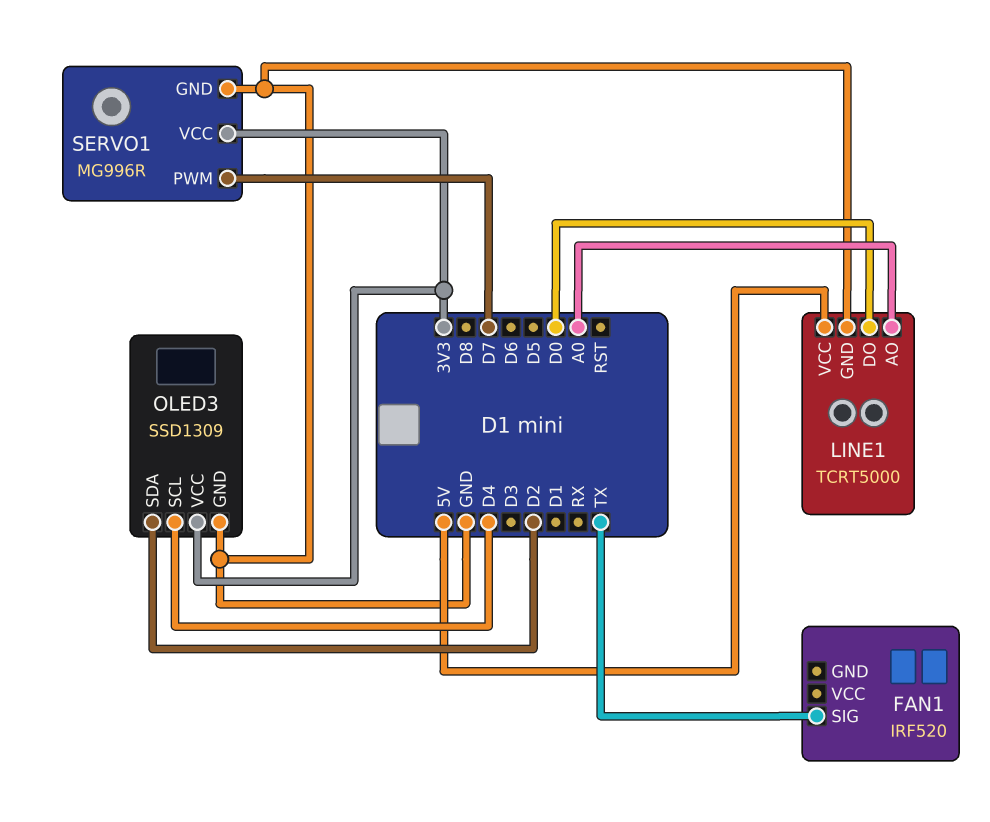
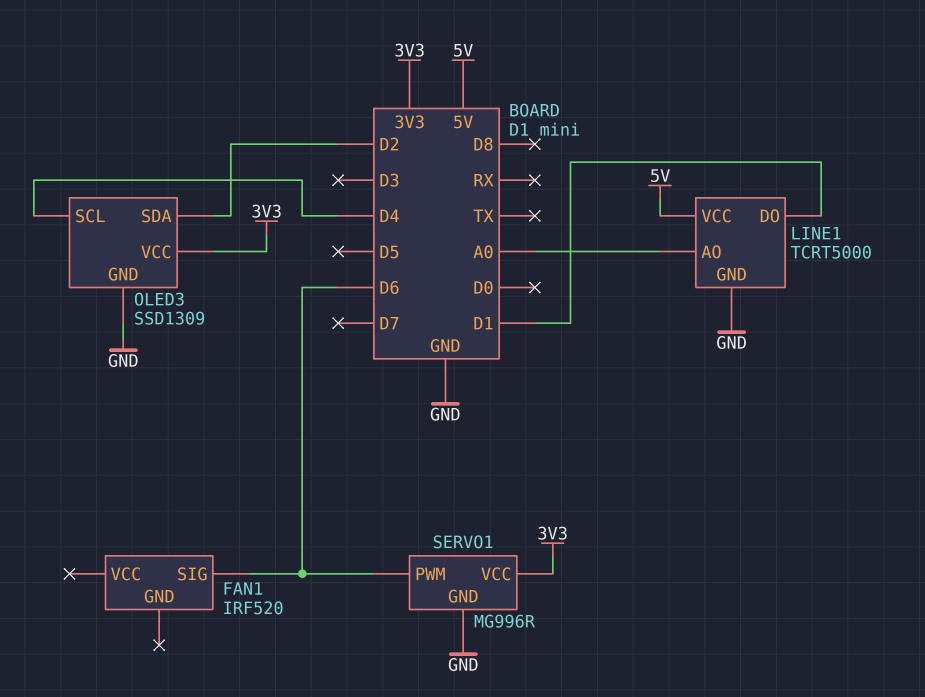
FAN1 pin SIG: TX -> D6
LINE1 pin DO: D0 -> D1
SERVO1 pin PWM: D7 -> D6

